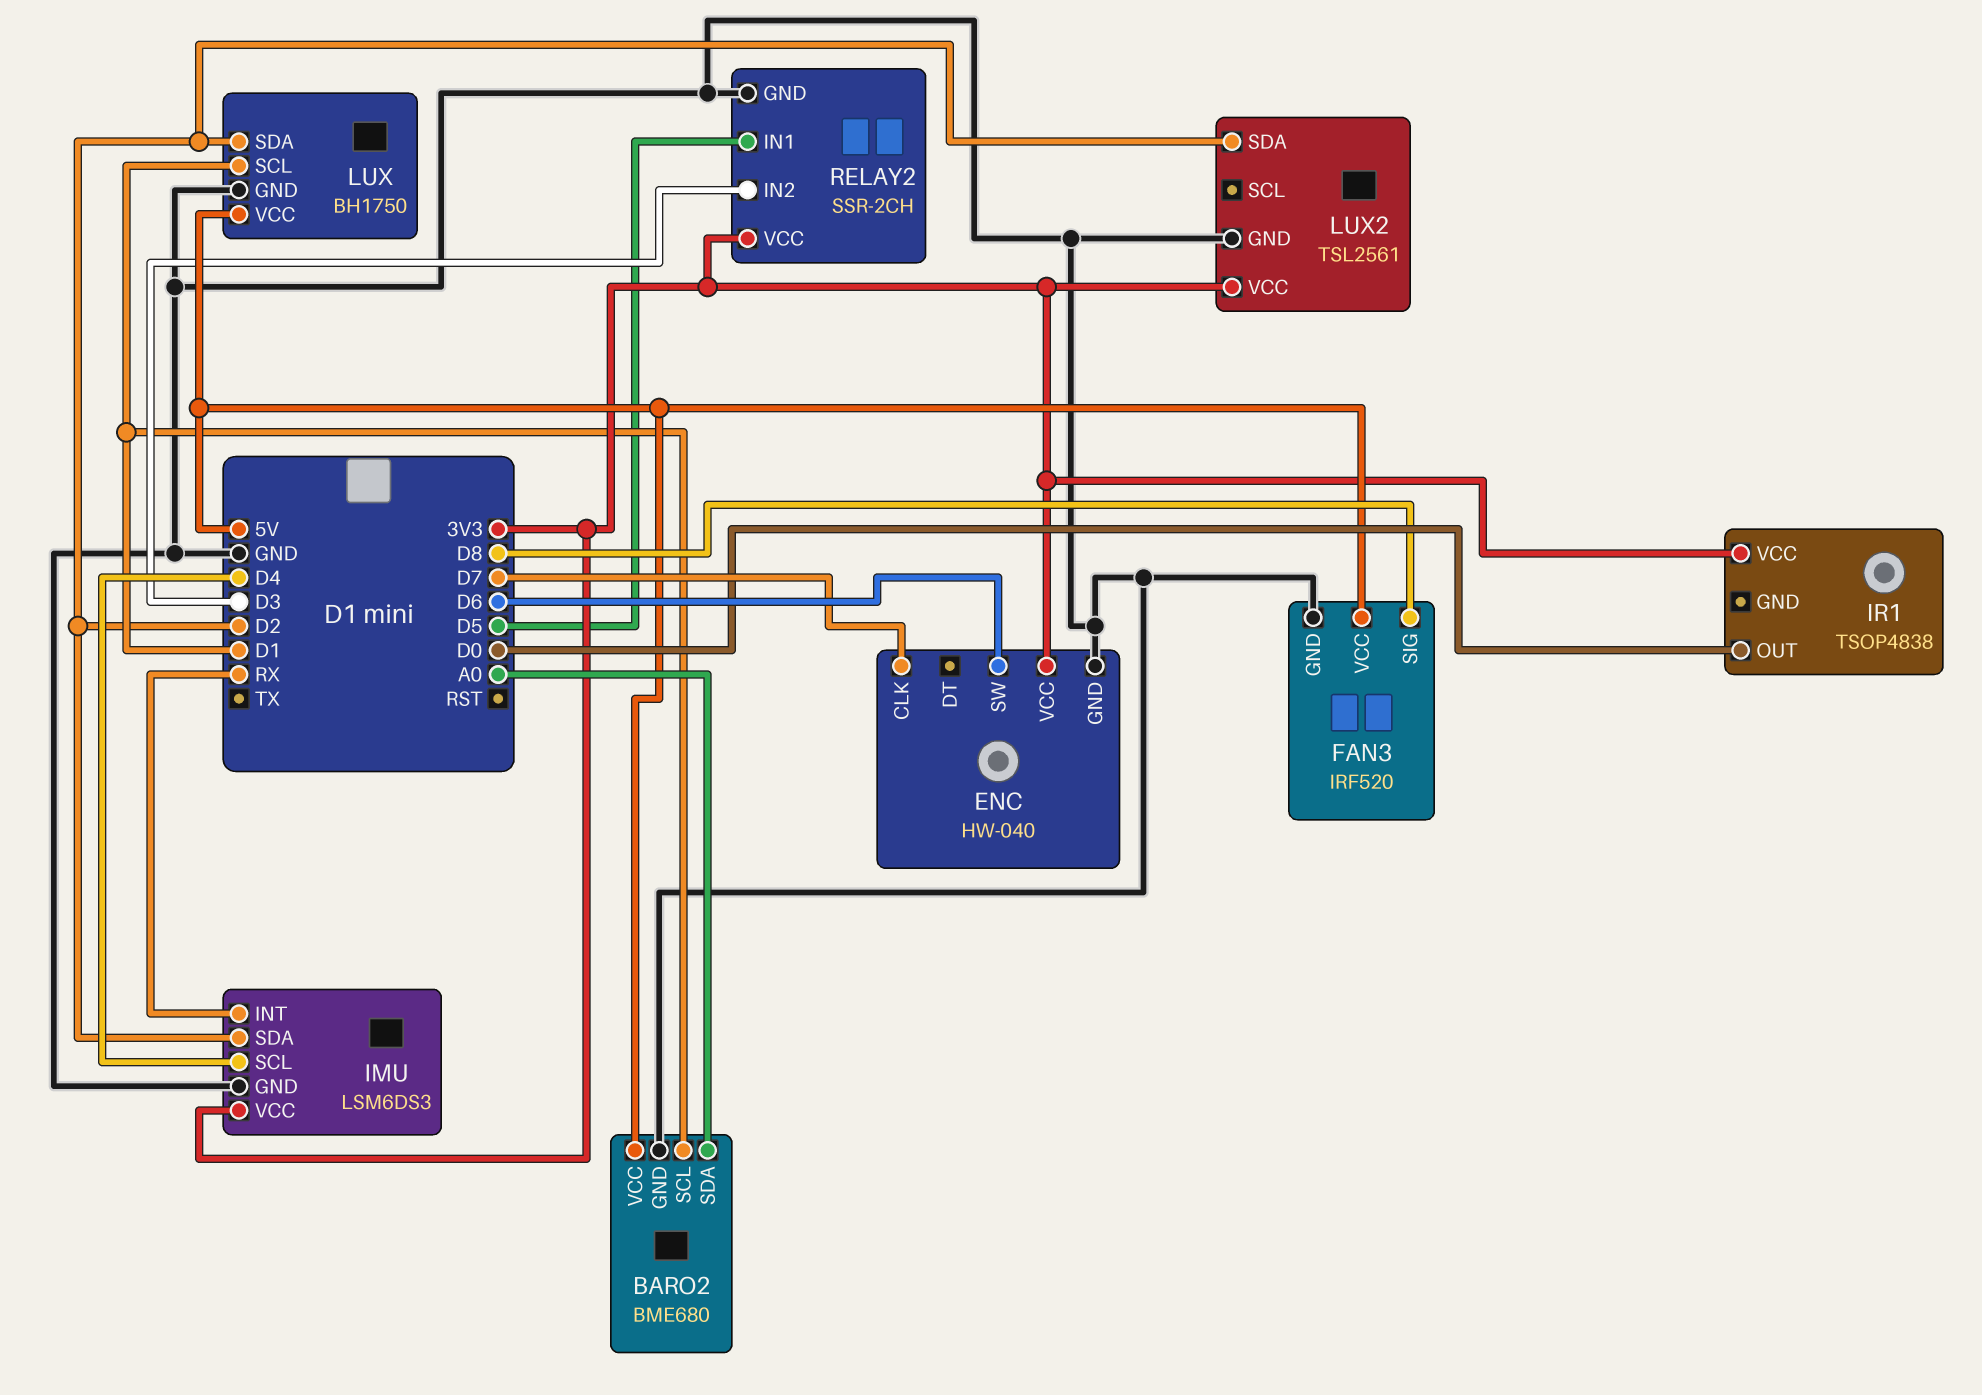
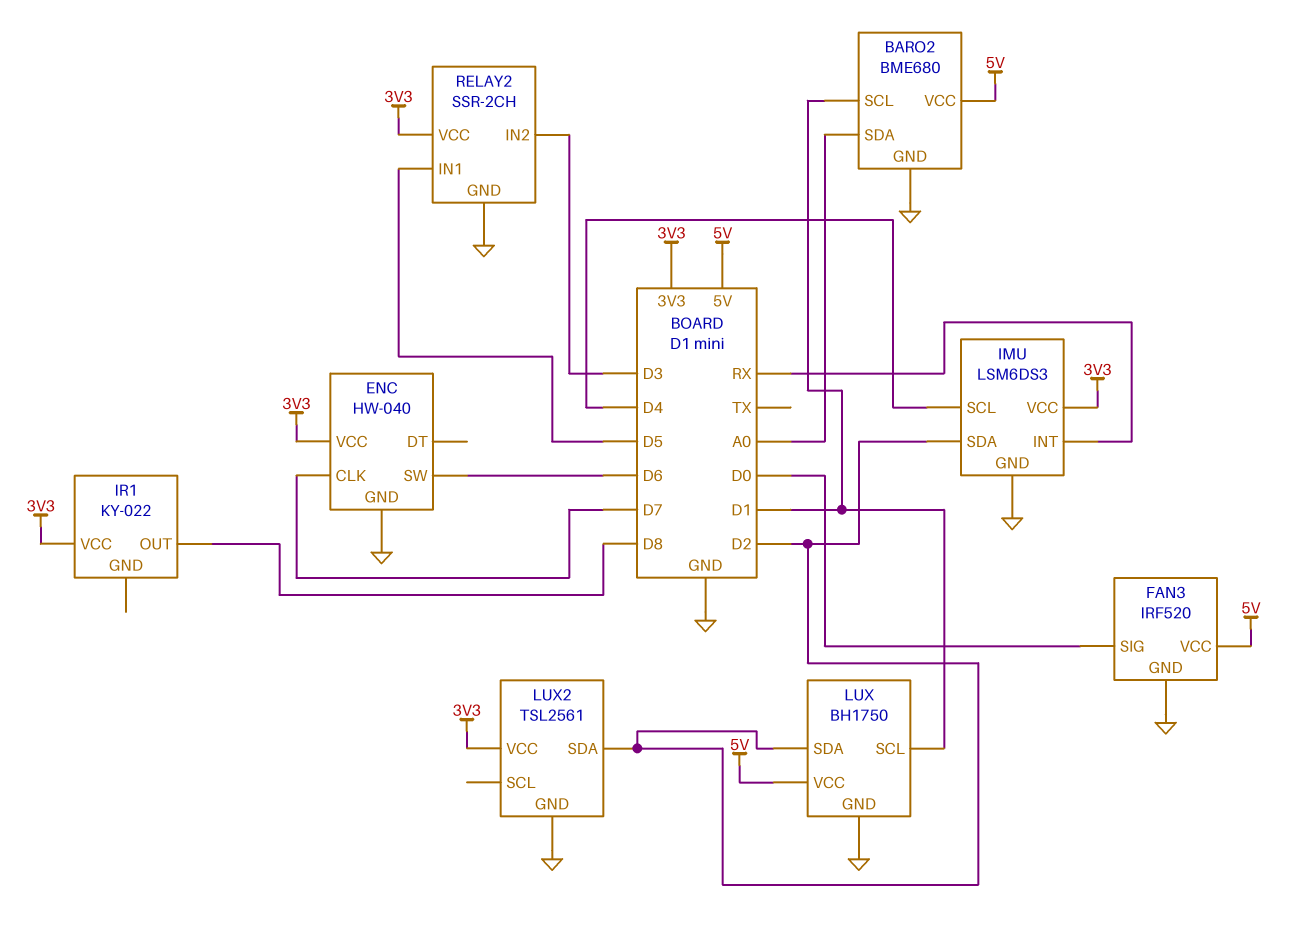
FAN3 pin SIG: D8 -> D0
IR1: TSOP4838 -> KY-022
IR1 pin OUT: D0 -> D8

